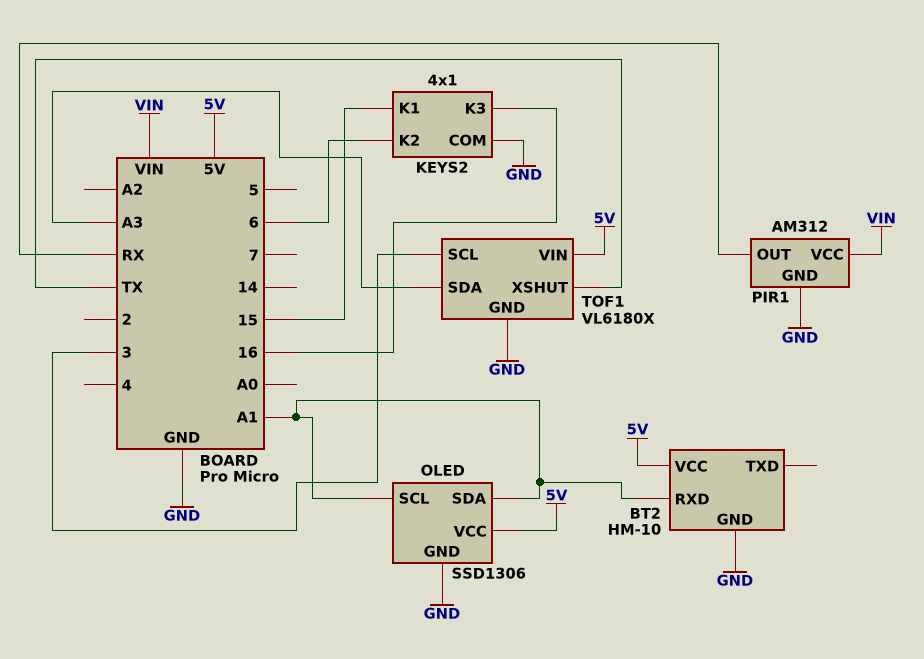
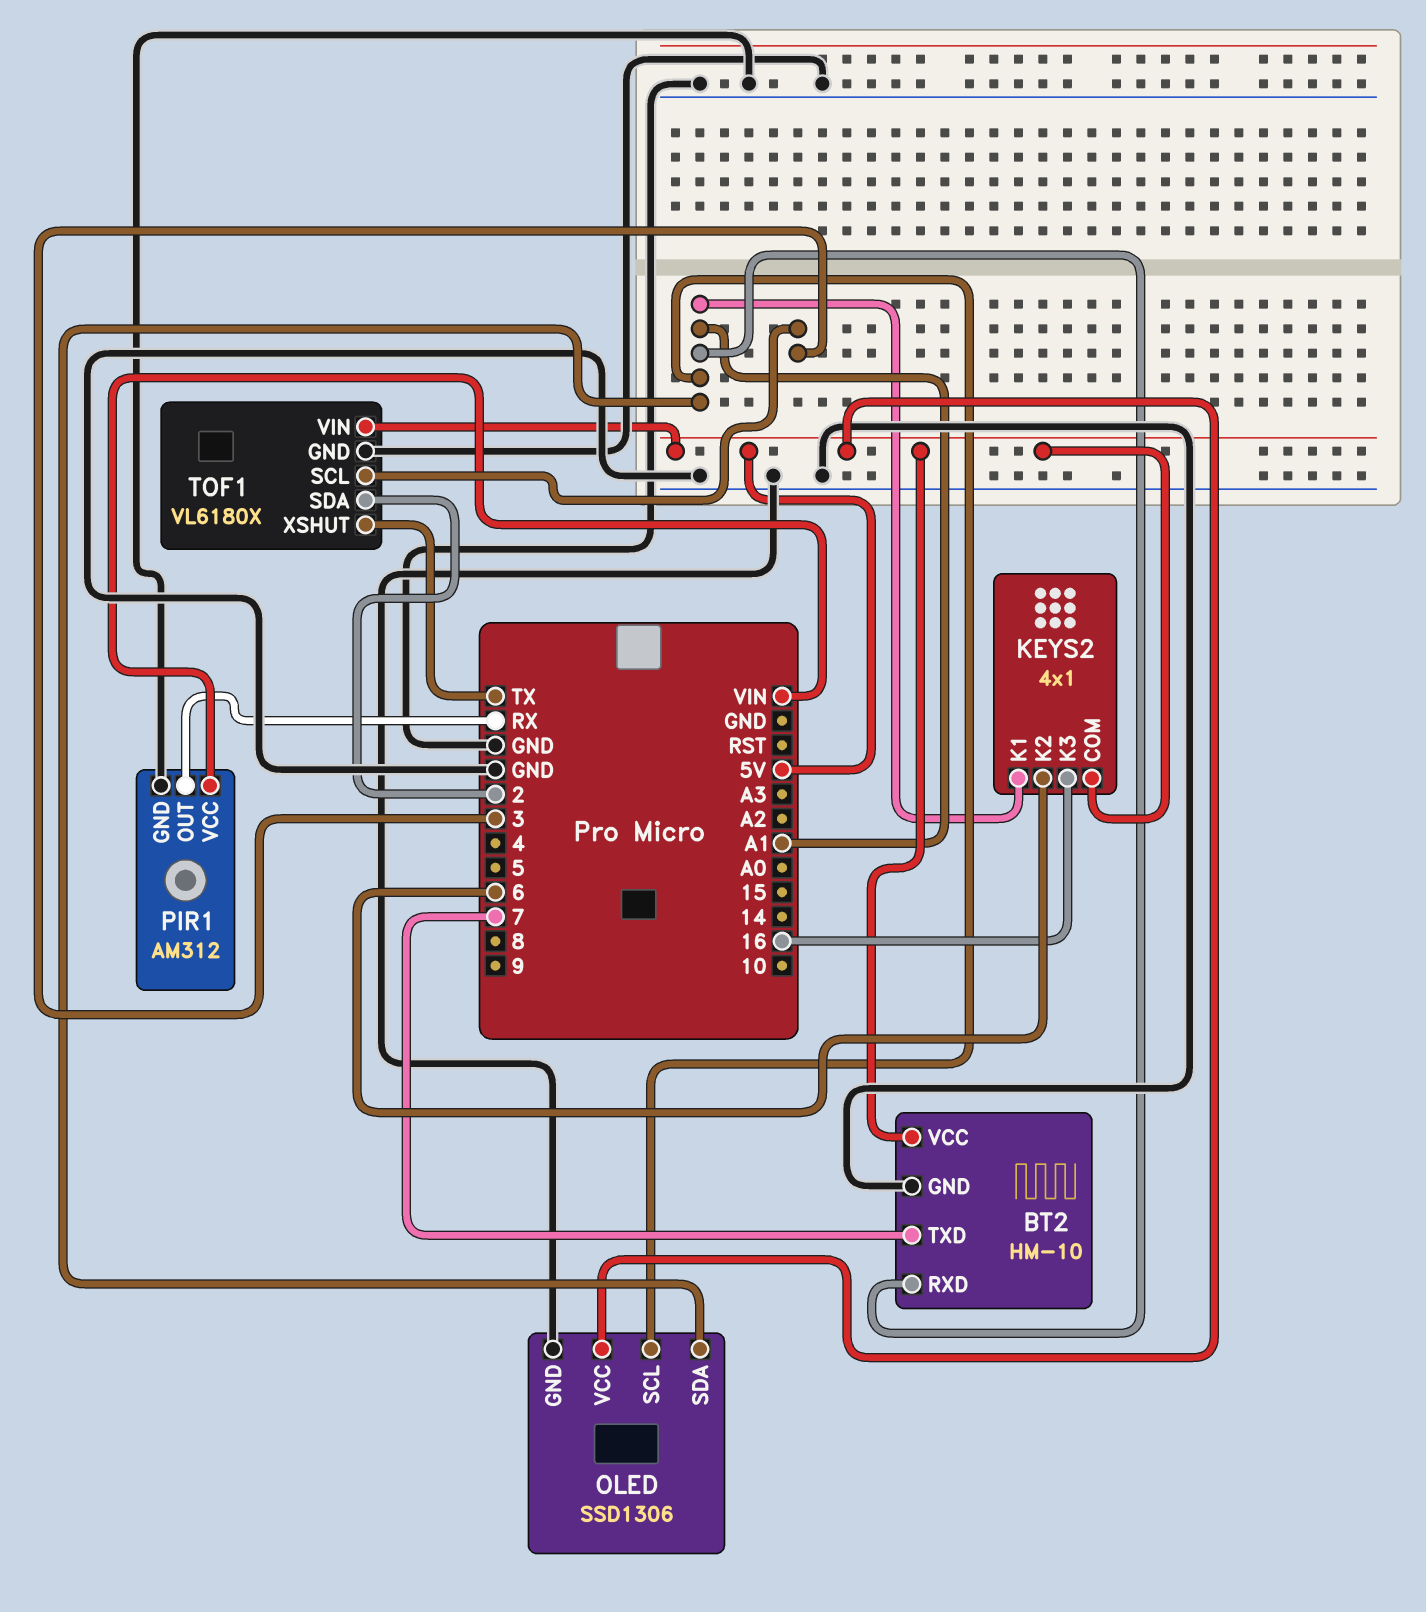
BT2 pin TXD: none -> 7
KEYS2 pin COM: GND -> 5V
KEYS2 pin K1: 15 -> A1
TOF1 pin SDA: A3 -> 2

